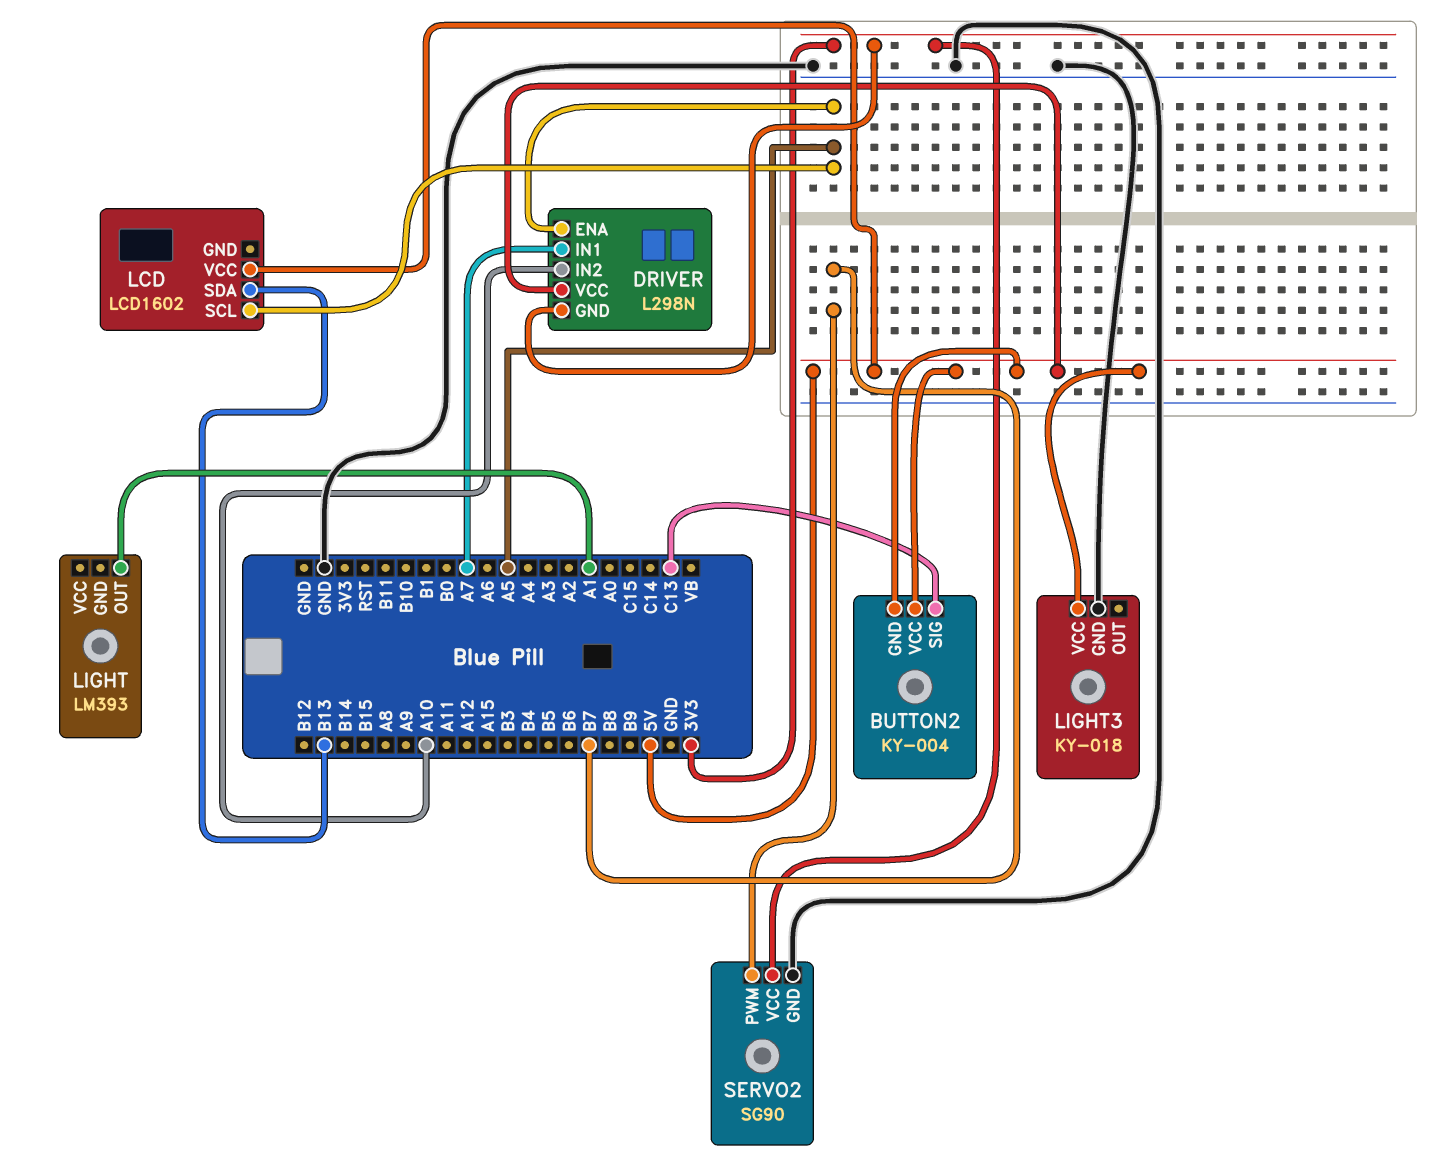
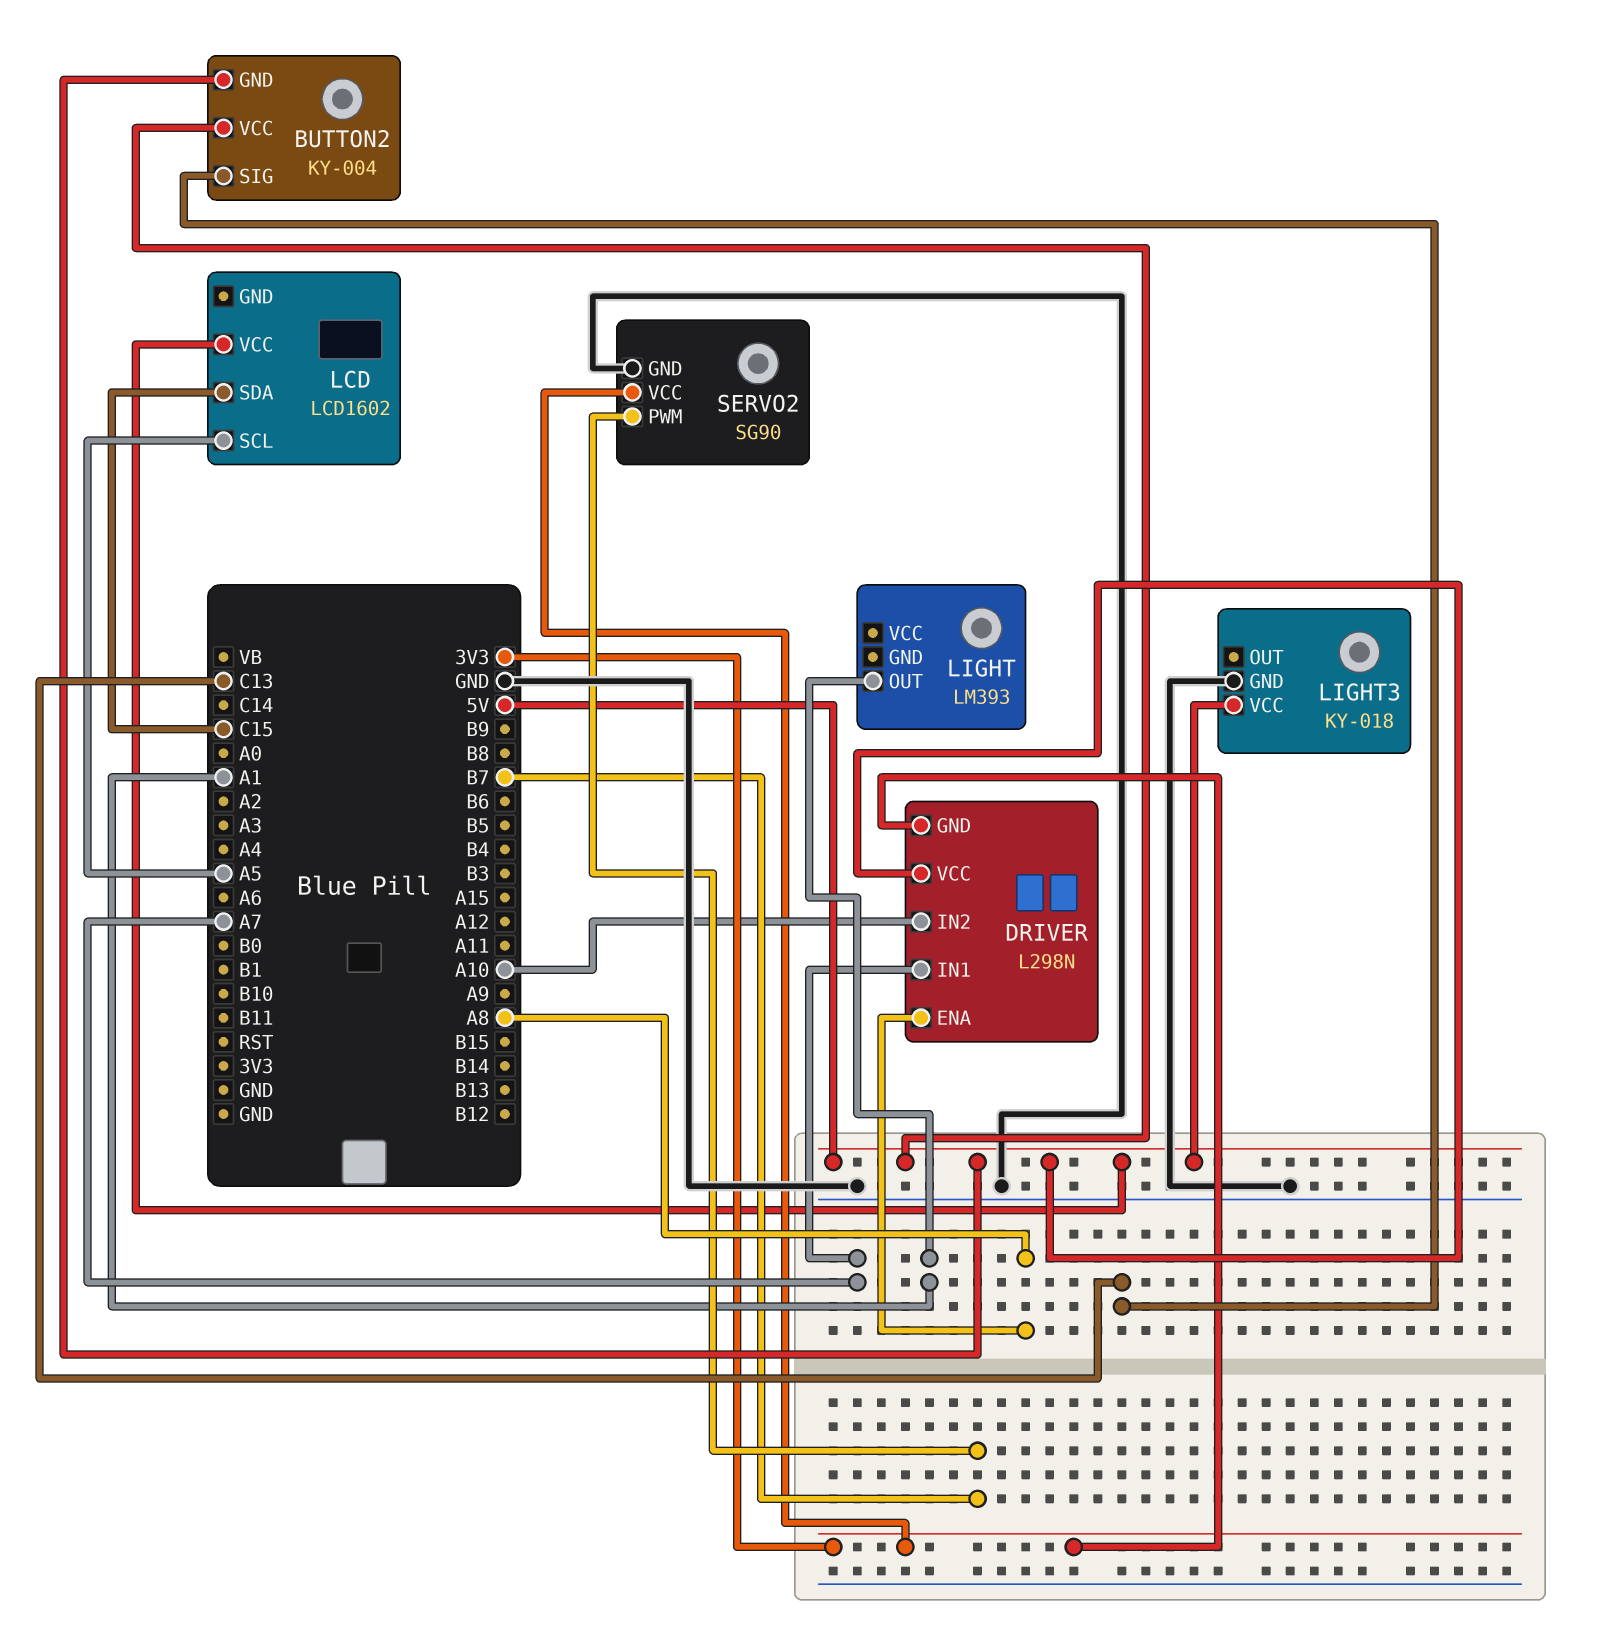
DRIVER pin ENA: A5 -> A8
LCD pin SDA: B13 -> C15

